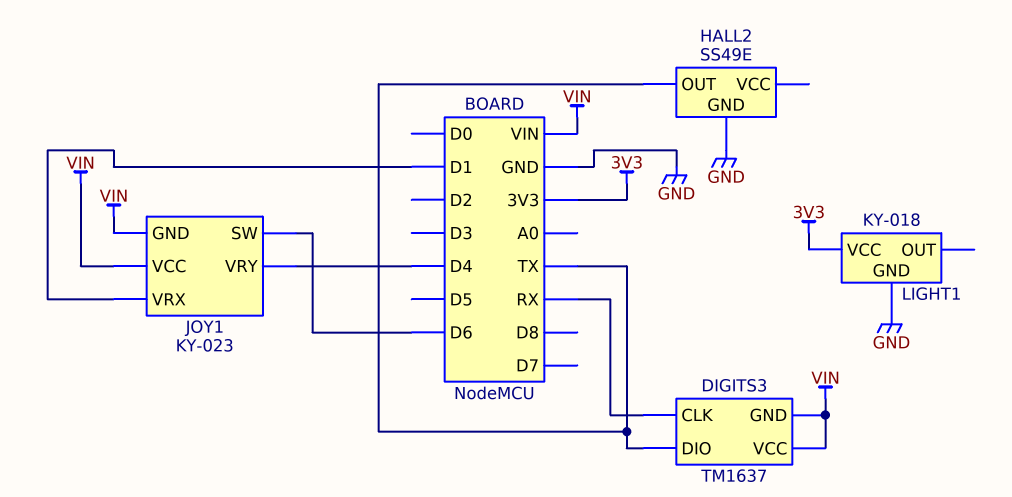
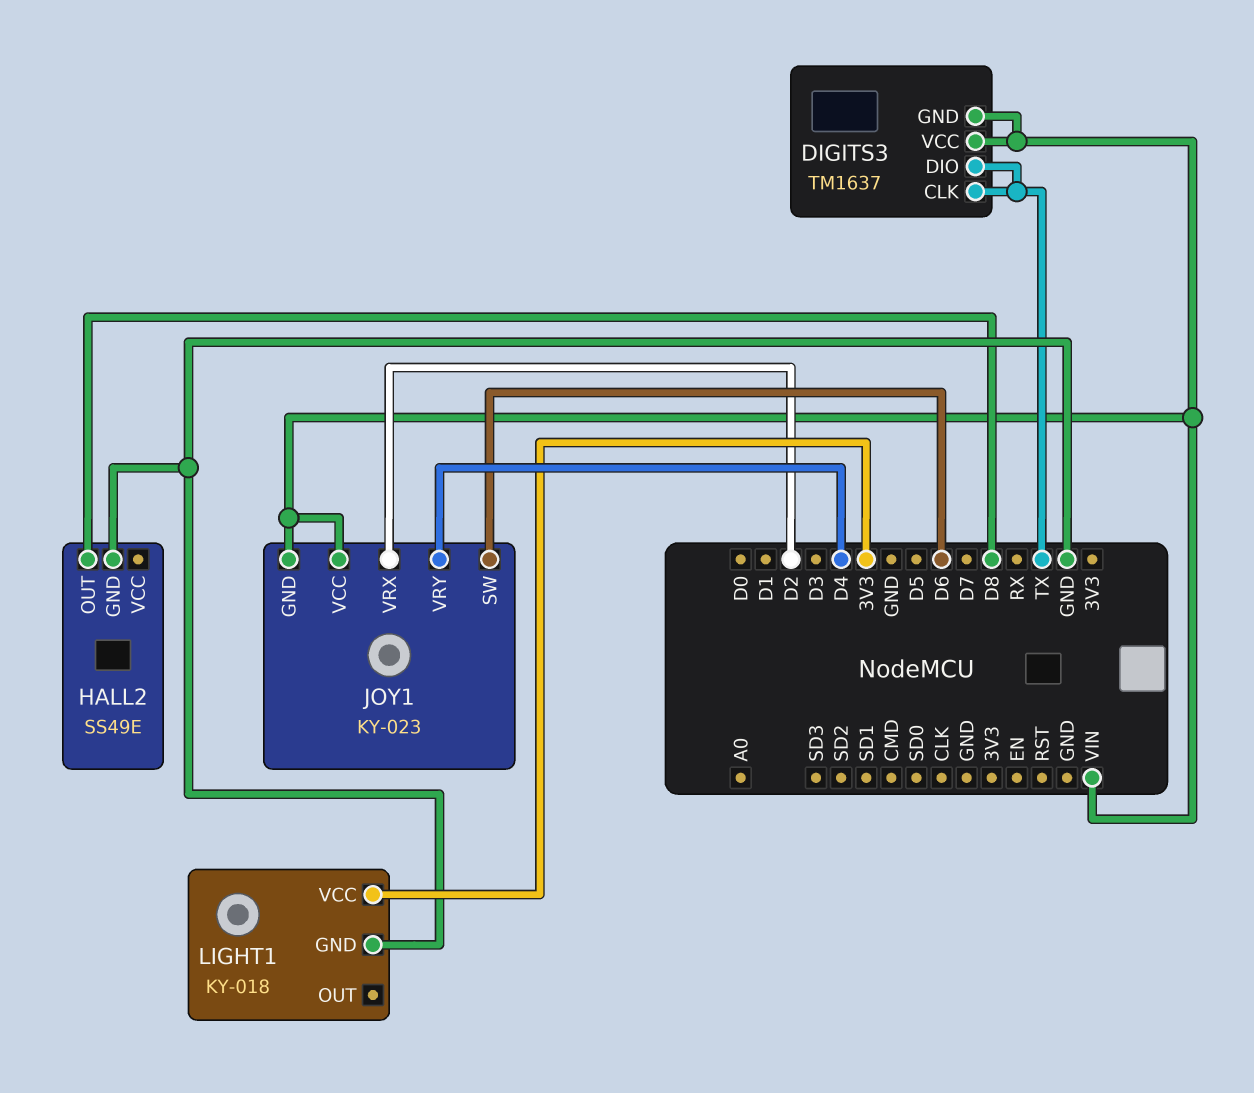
DIGITS3 pin CLK: RX -> TX
HALL2 pin OUT: TX -> D8
JOY1 pin VRX: D1 -> D2

